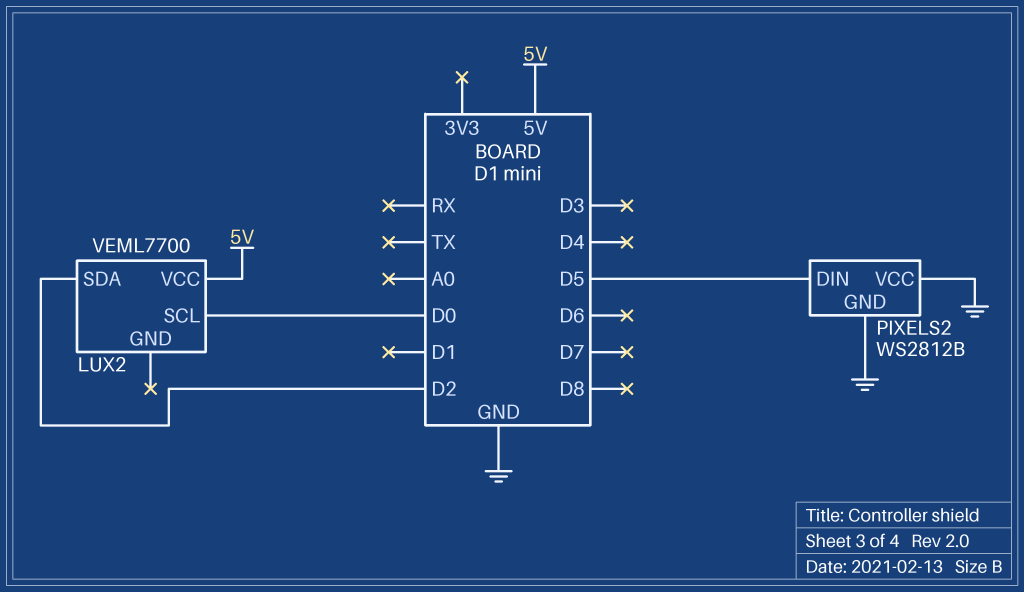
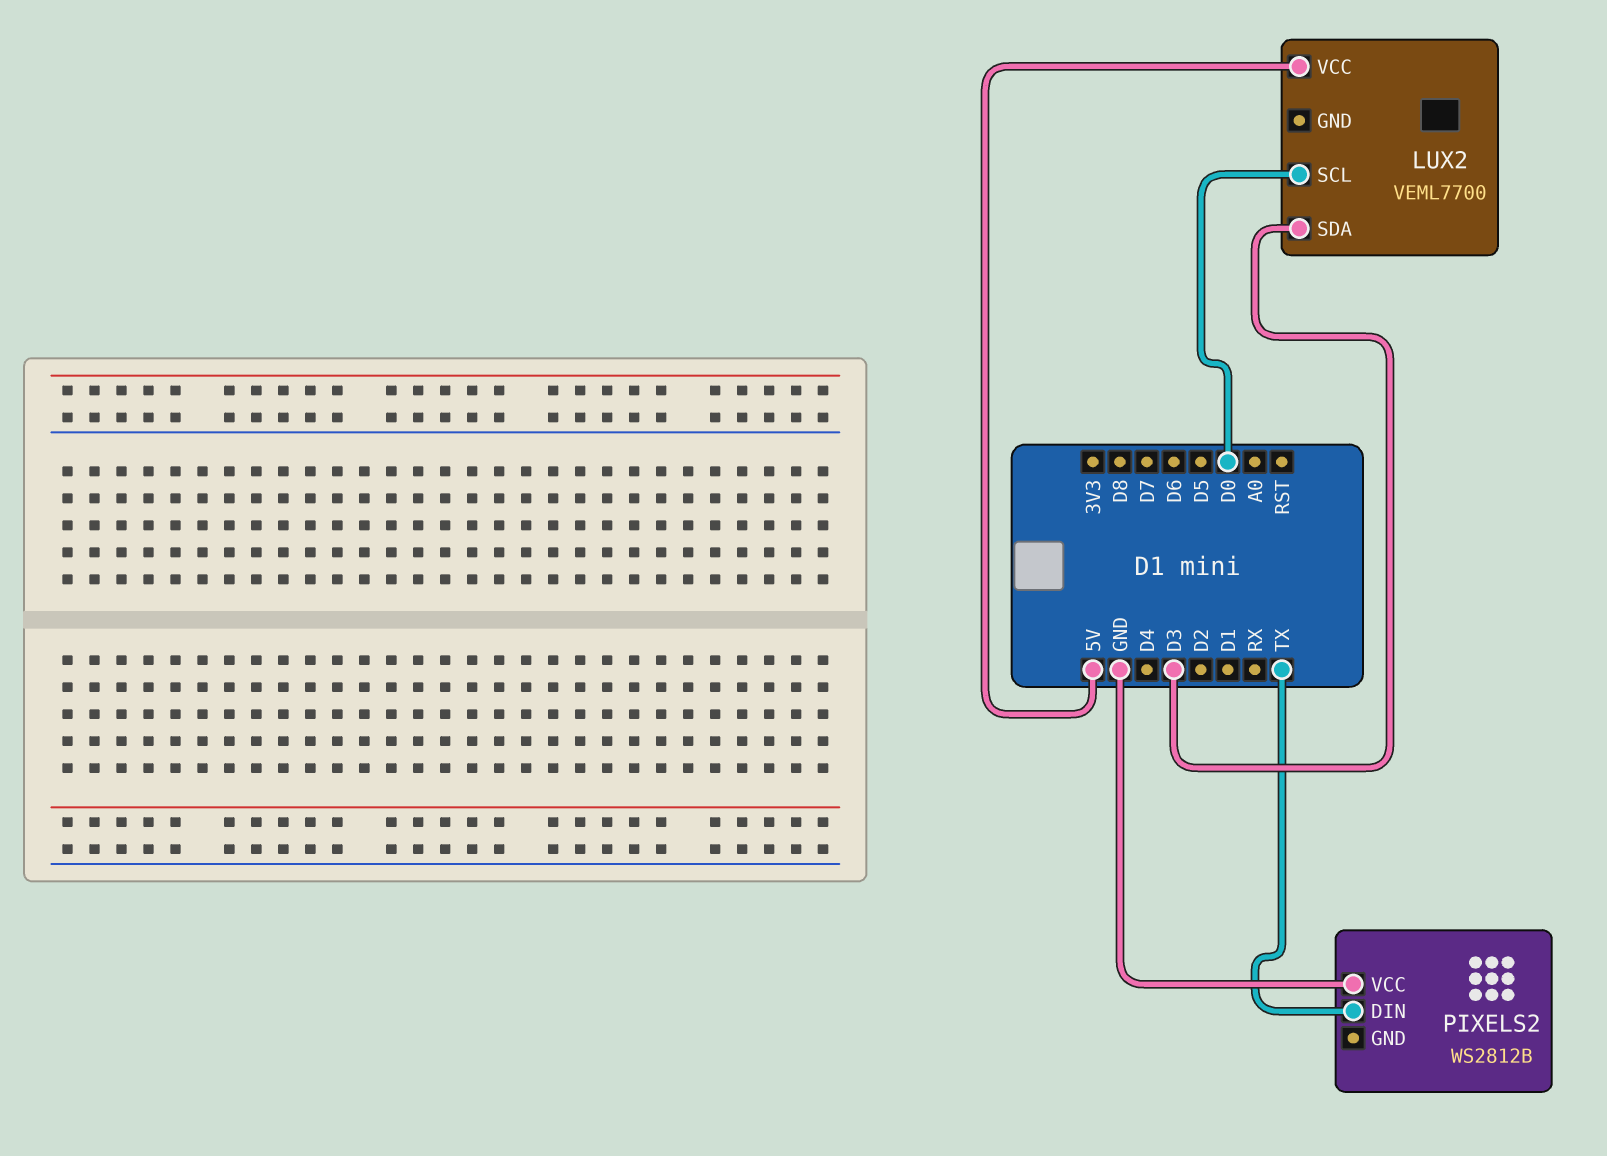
LUX2 pin SDA: D2 -> D3
PIXELS2 pin DIN: D5 -> TX
PIXELS2 pin GND: GND -> none

